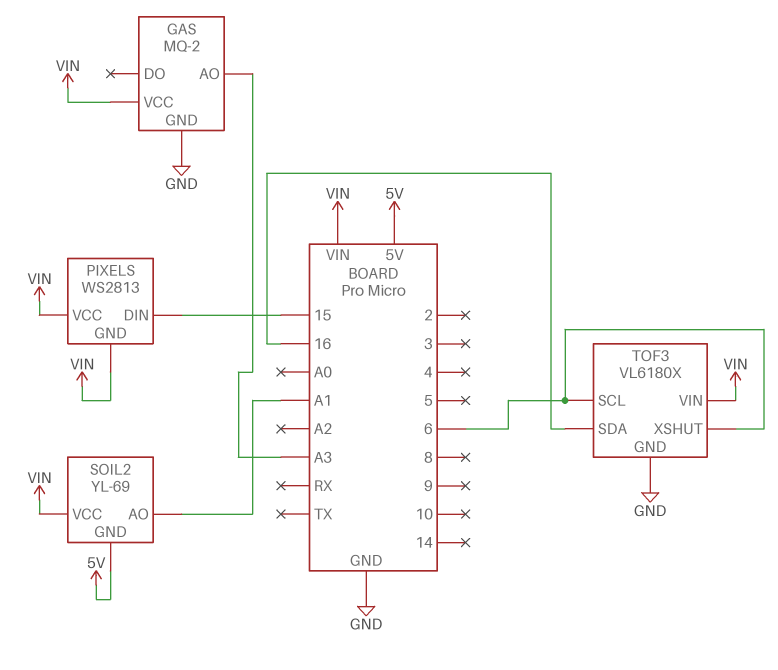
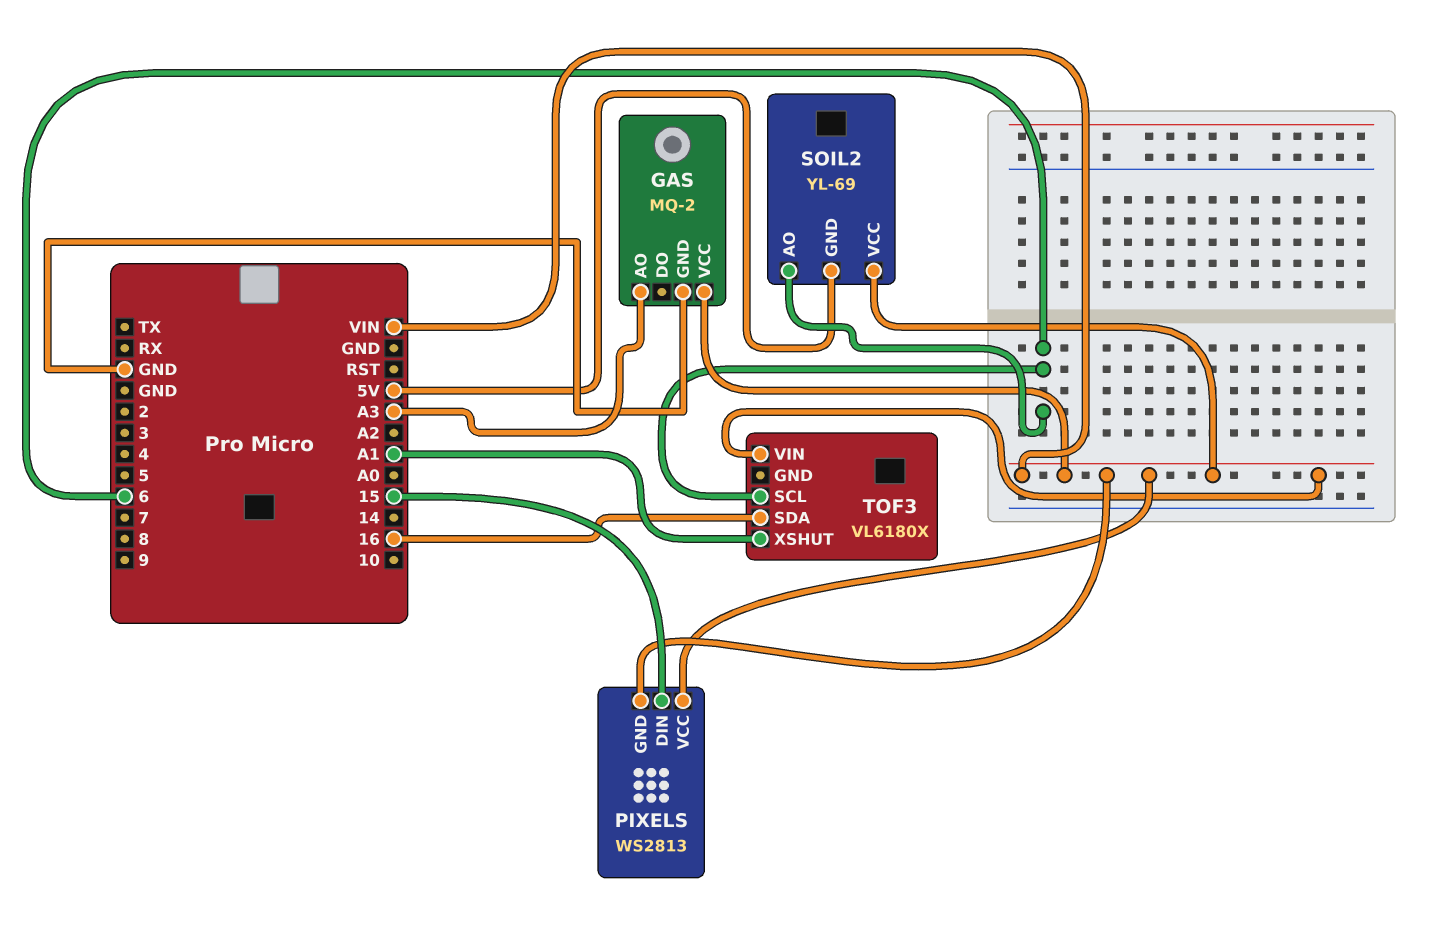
SOIL2 pin AO: A1 -> 6
TOF3 pin GND: GND -> none
TOF3 pin XSHUT: 6 -> A1

